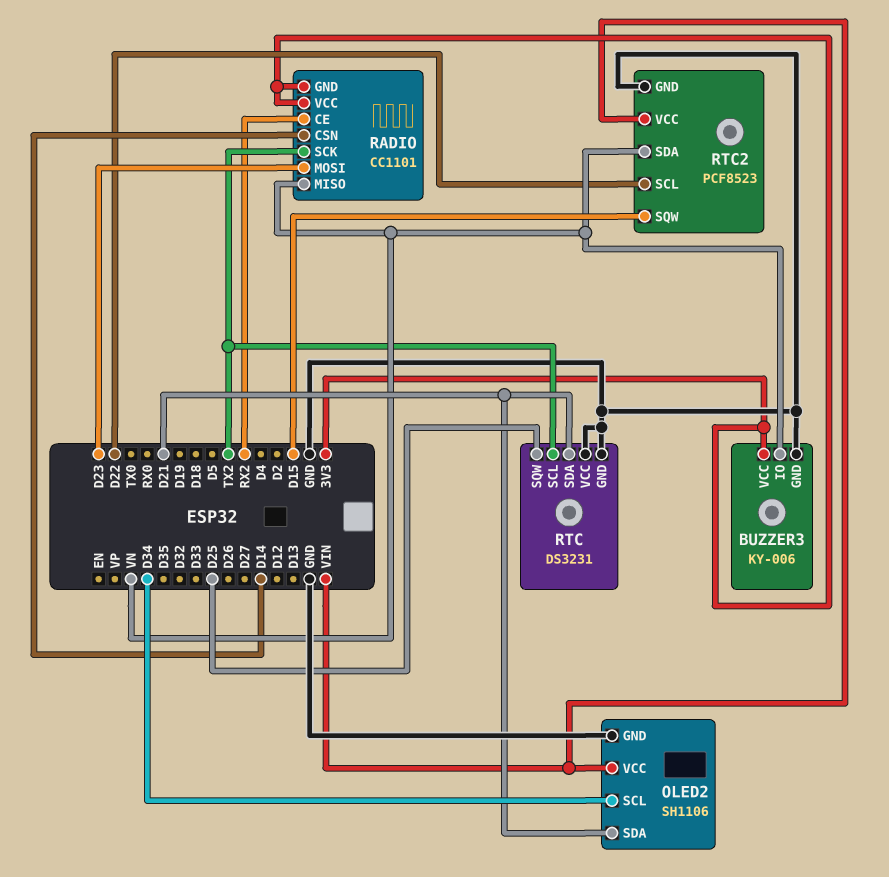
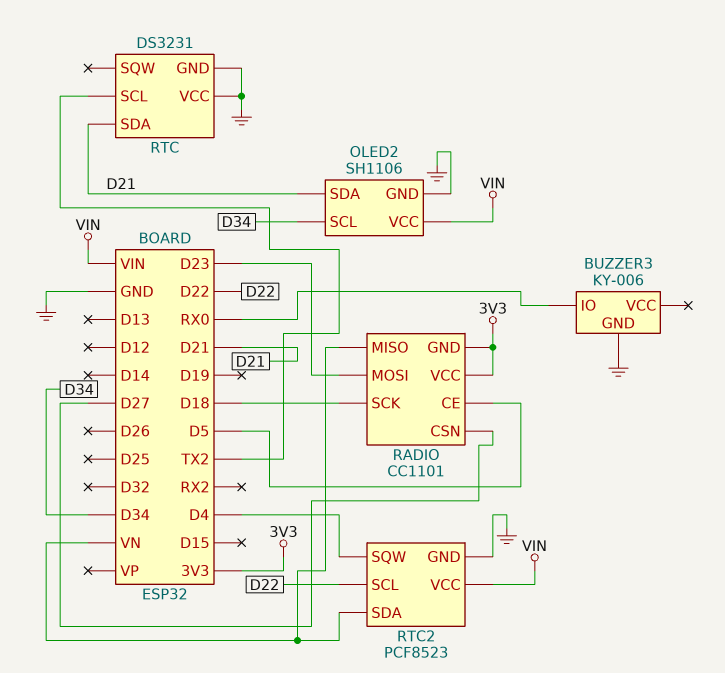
BUZZER3 pin IO: VN -> RX0
BUZZER3 pin VCC: 3V3 -> none
RADIO pin CE: RX2 -> D5
RADIO pin CSN: D14 -> D27
RADIO pin SCK: TX2 -> D18
RTC pin SQW: D25 -> none
RTC2 pin SQW: D15 -> D4

